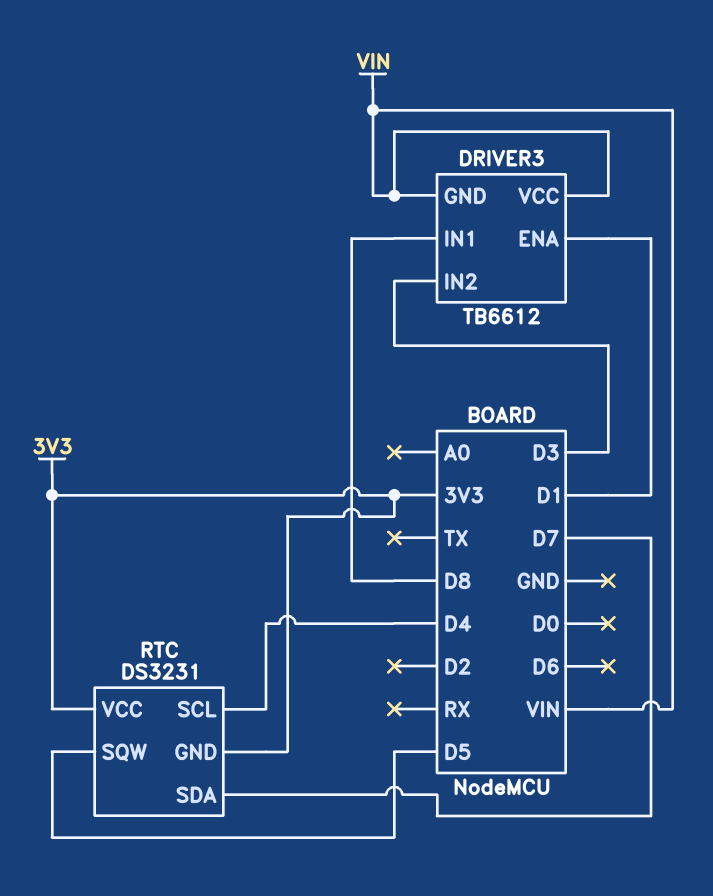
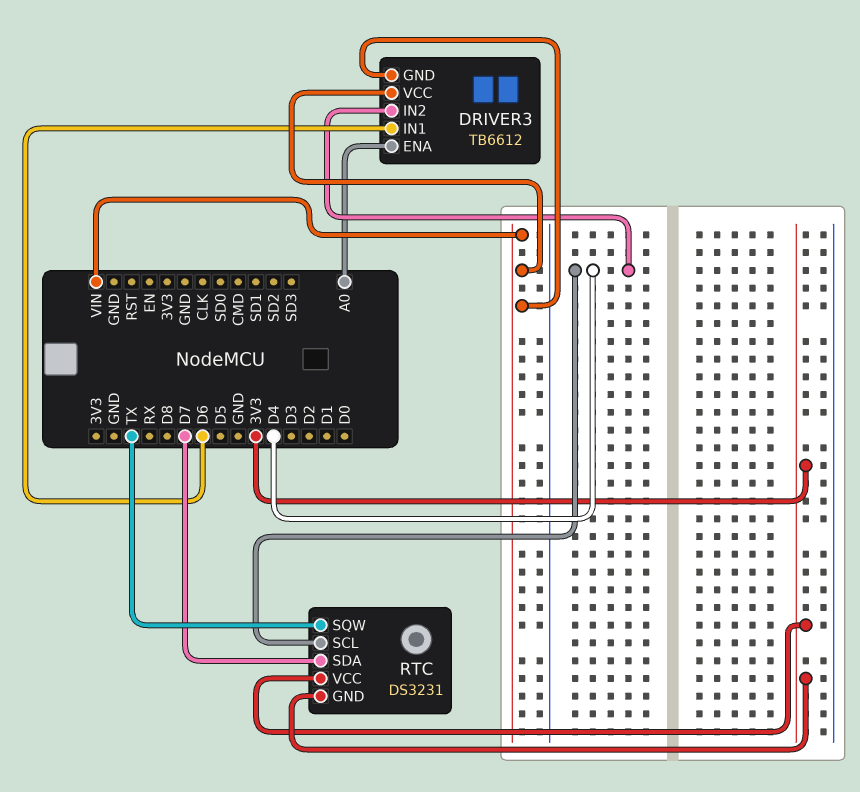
DRIVER3 pin ENA: D1 -> A0
DRIVER3 pin IN1: D8 -> D6
DRIVER3 pin IN2: D3 -> D4
RTC pin SQW: D5 -> TX

